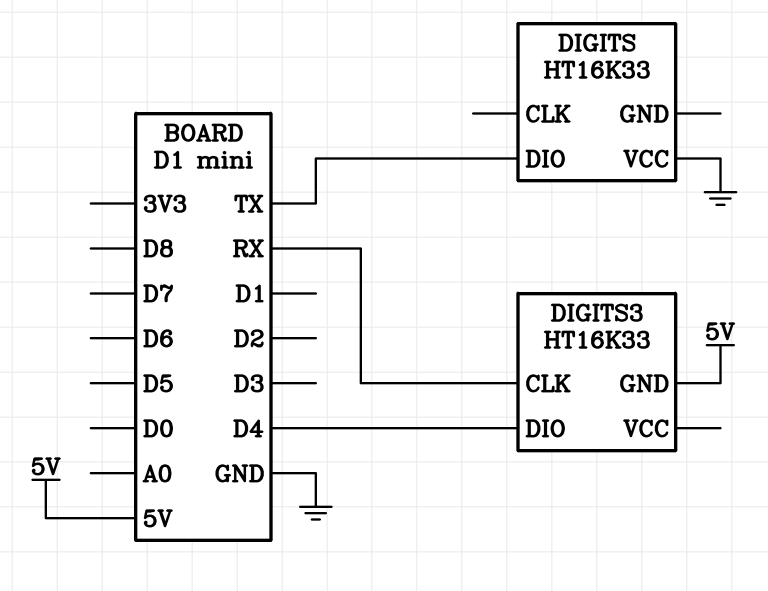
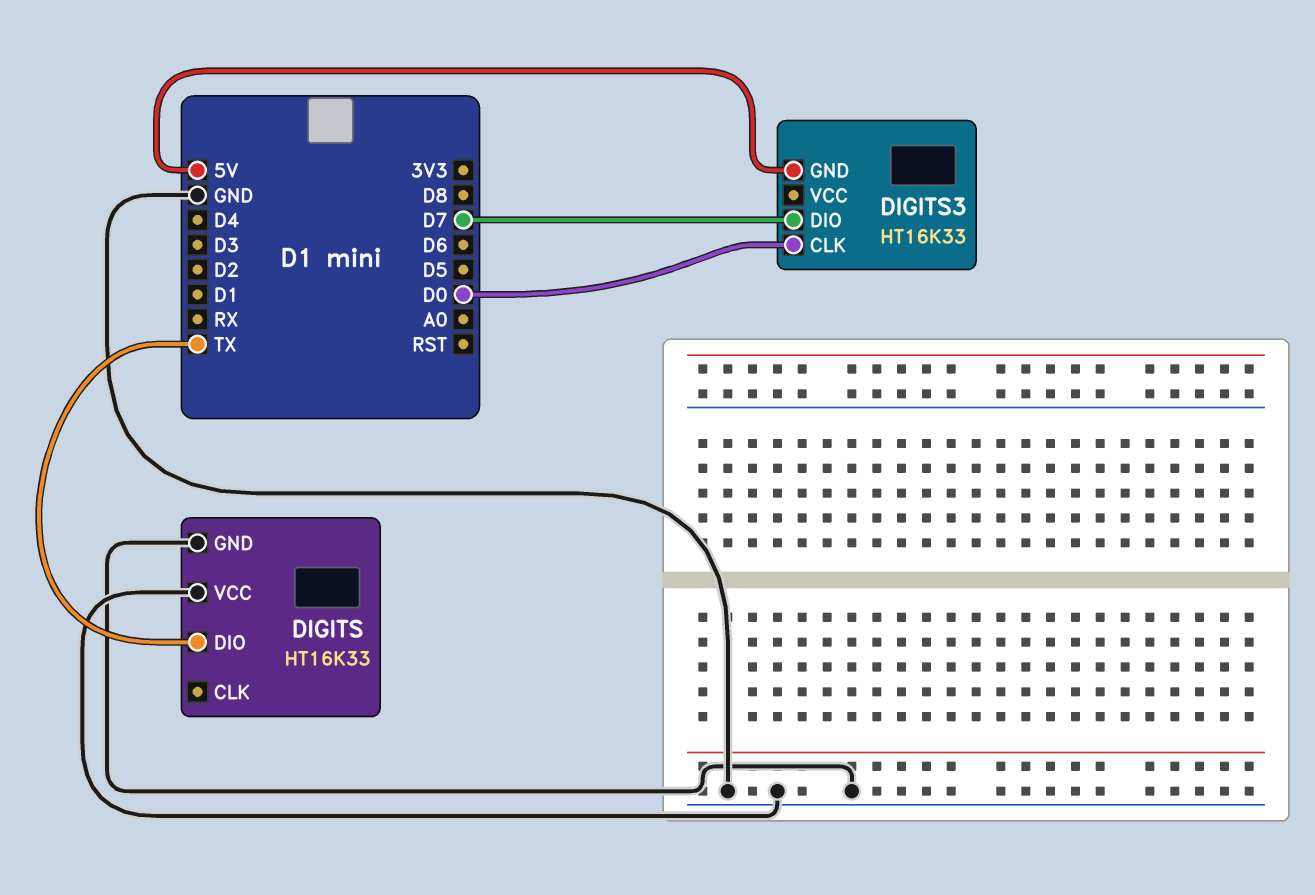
DIGITS pin GND: none -> GND
DIGITS3 pin CLK: RX -> D0
DIGITS3 pin DIO: D4 -> D7

